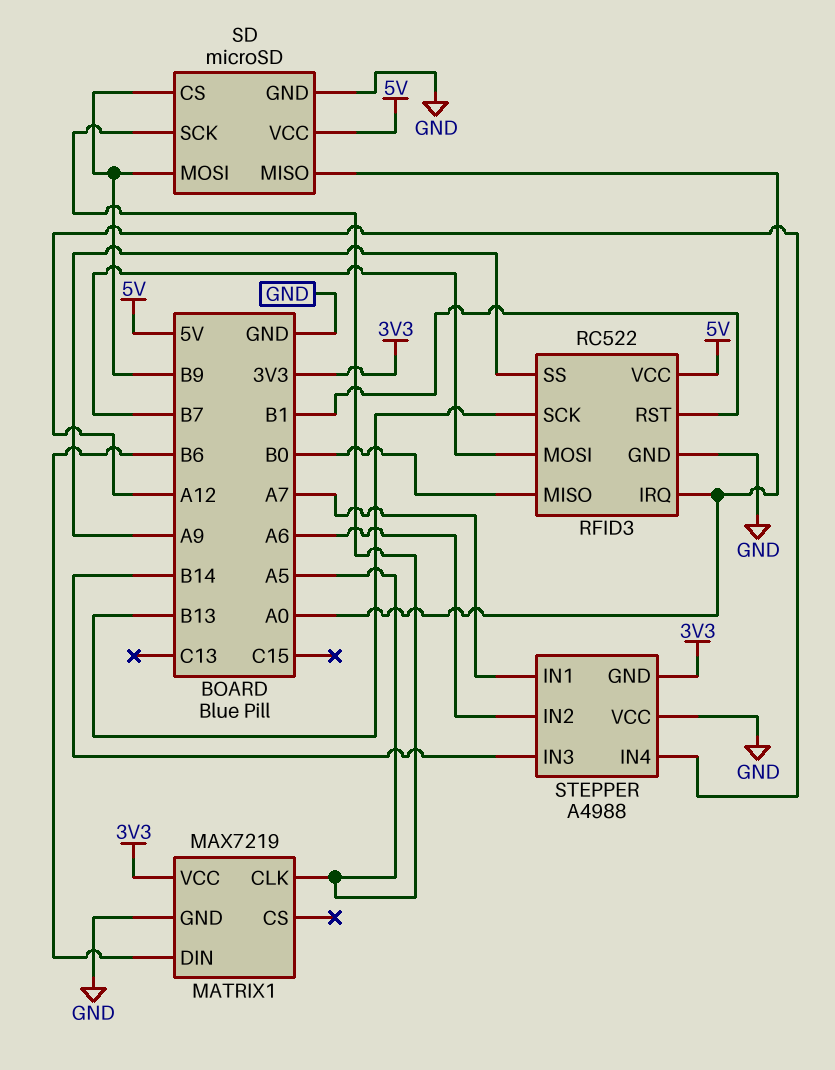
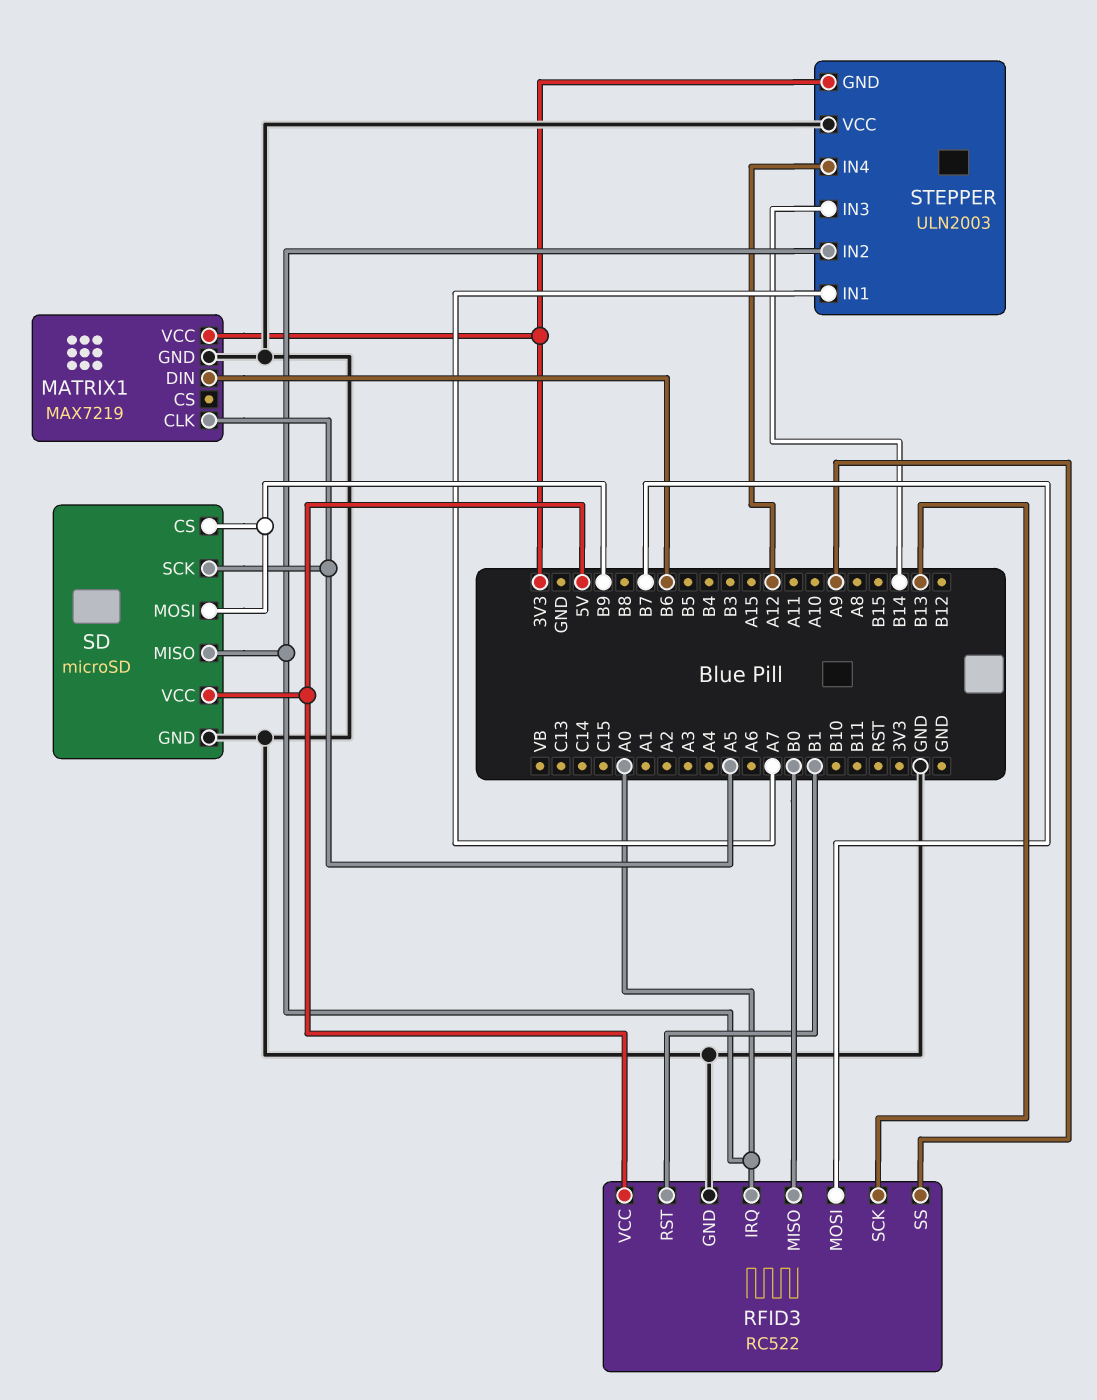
STEPPER: A4988 -> ULN2003
STEPPER pin IN2: A6 -> A0

